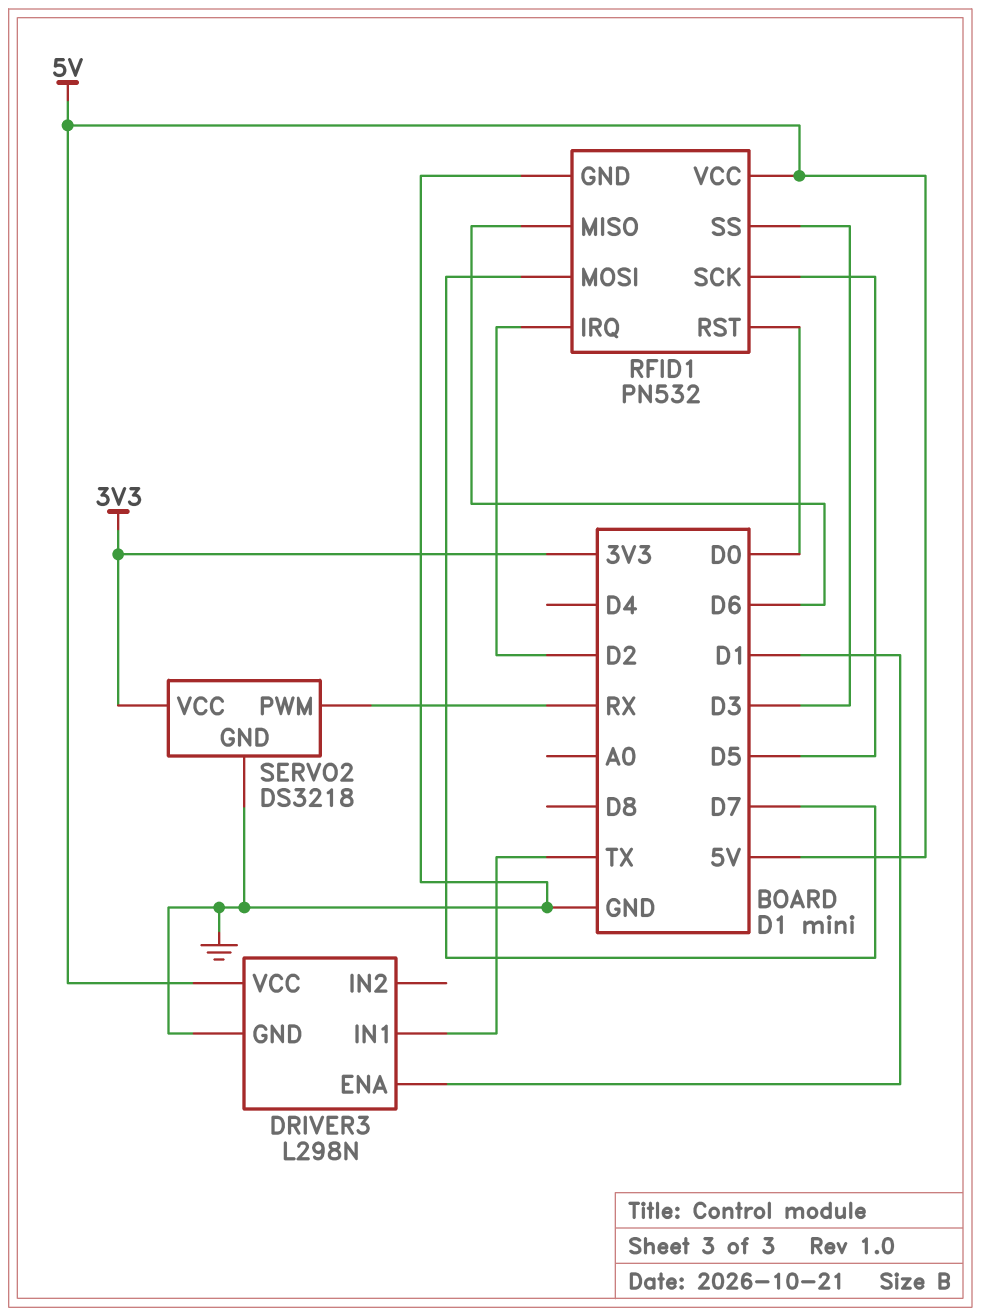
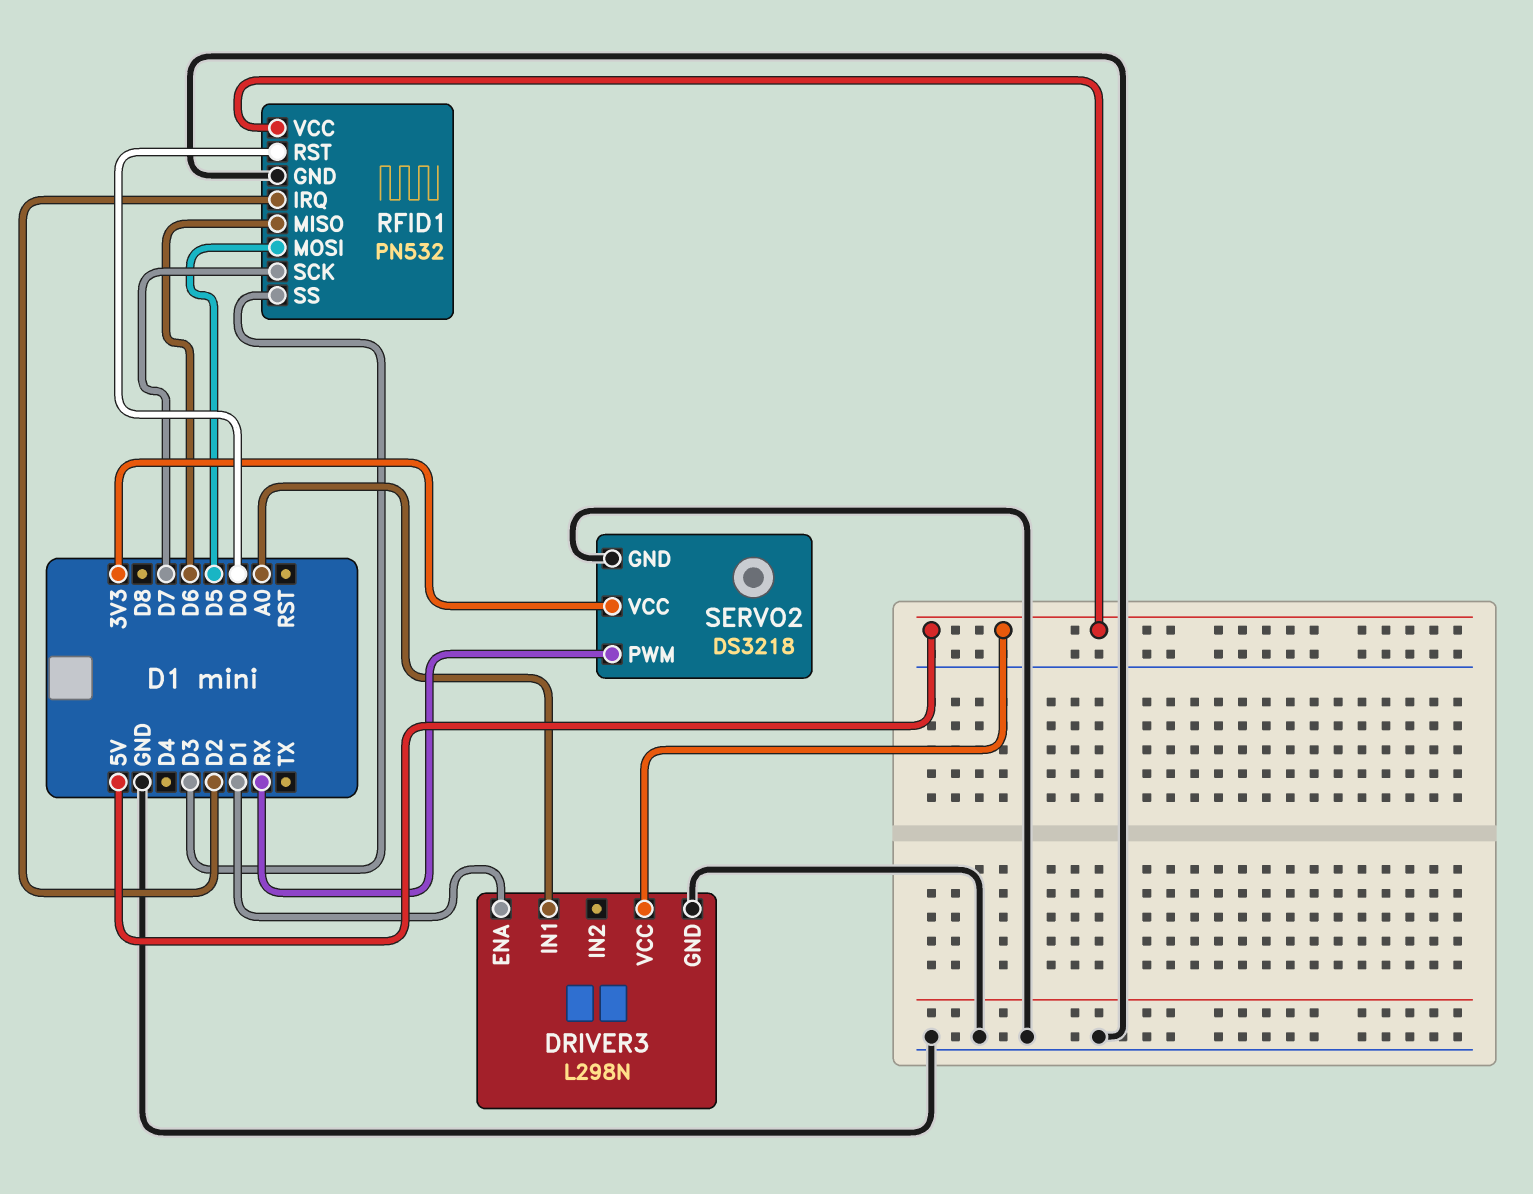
DRIVER3 pin IN1: TX -> A0
RFID1 pin MOSI: D7 -> D5
RFID1 pin SCK: D5 -> D7

